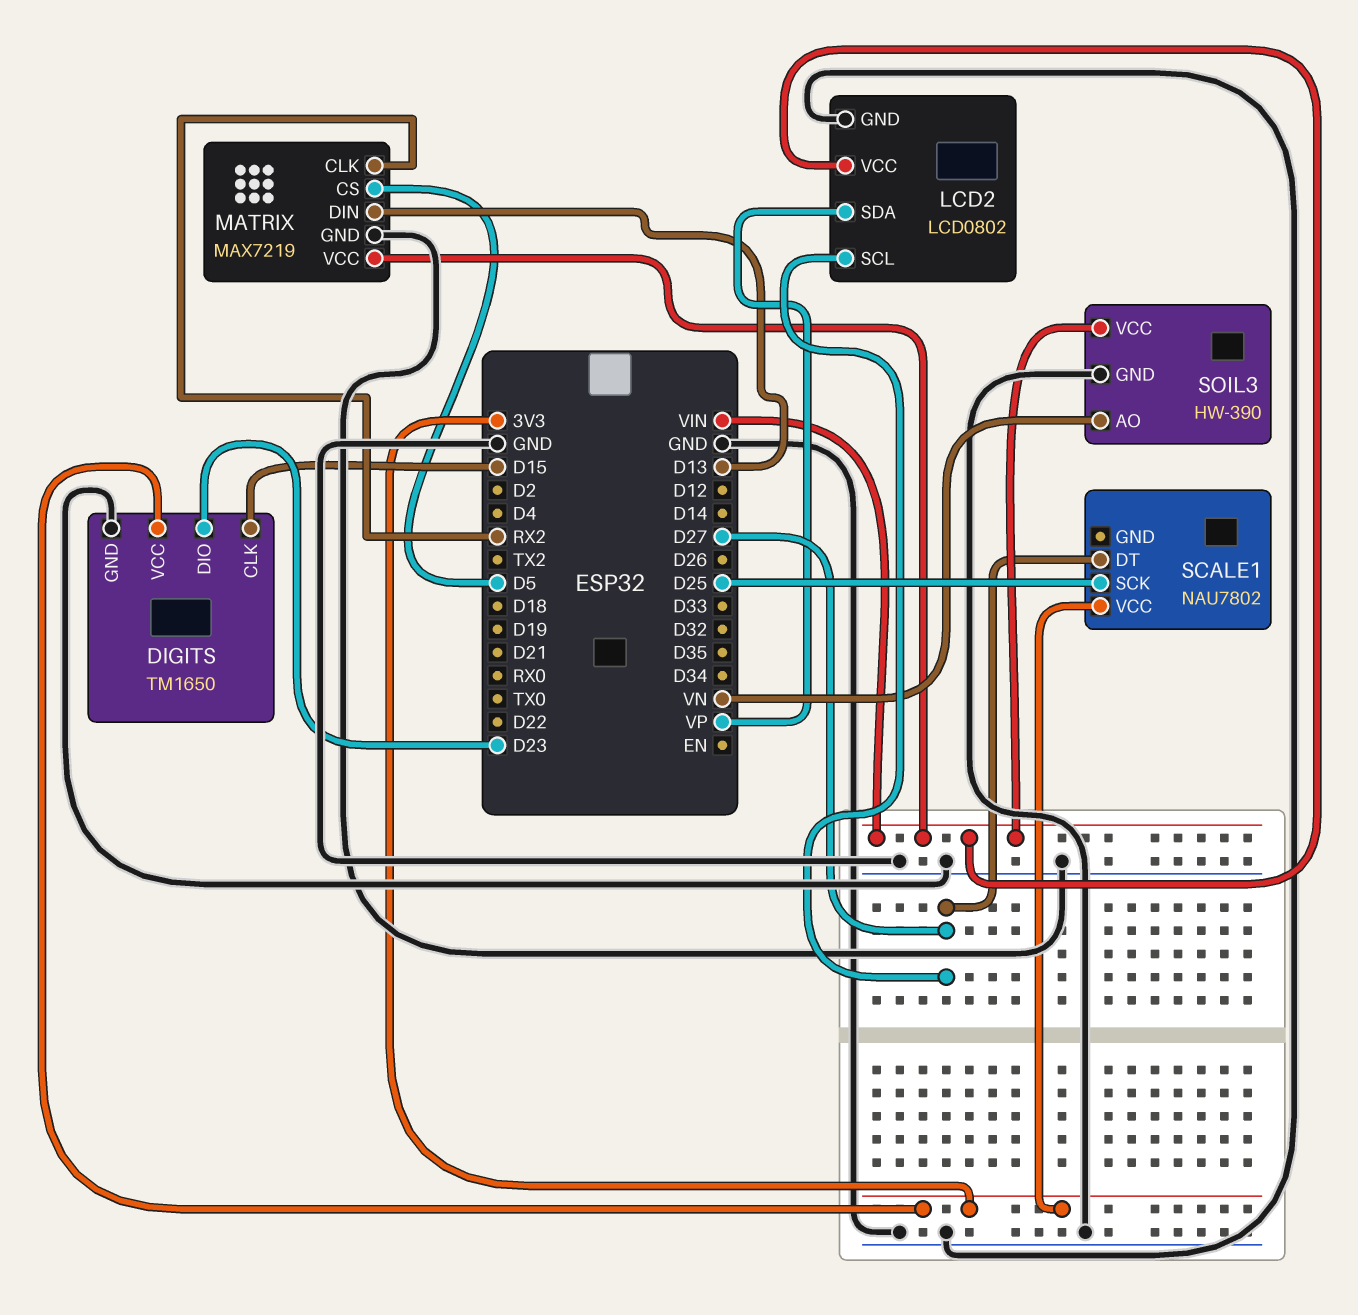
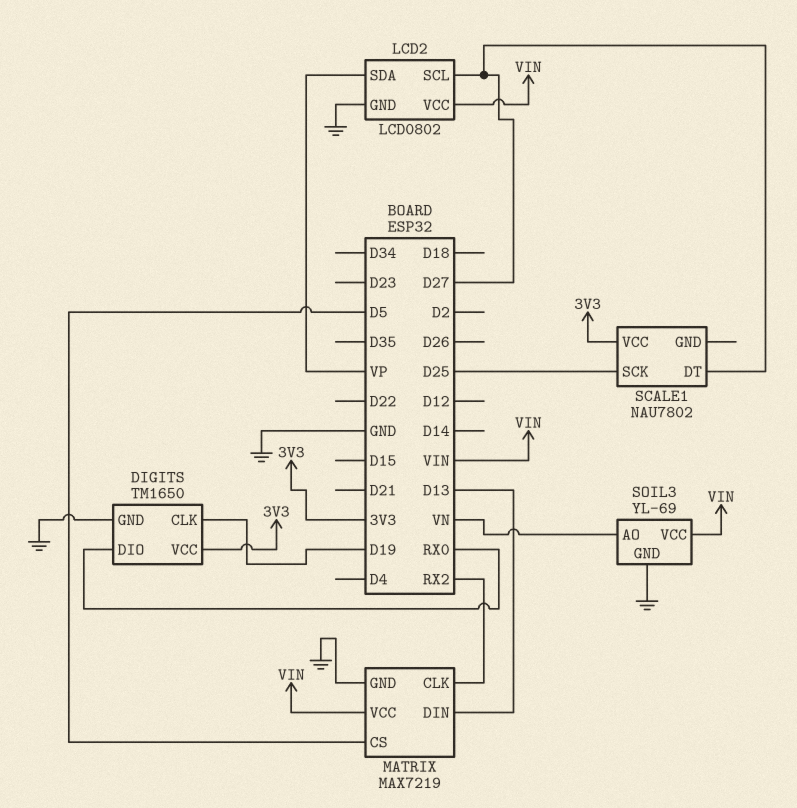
DIGITS pin CLK: D15 -> D19
DIGITS pin DIO: D23 -> RX0
SOIL3: HW-390 -> YL-69

